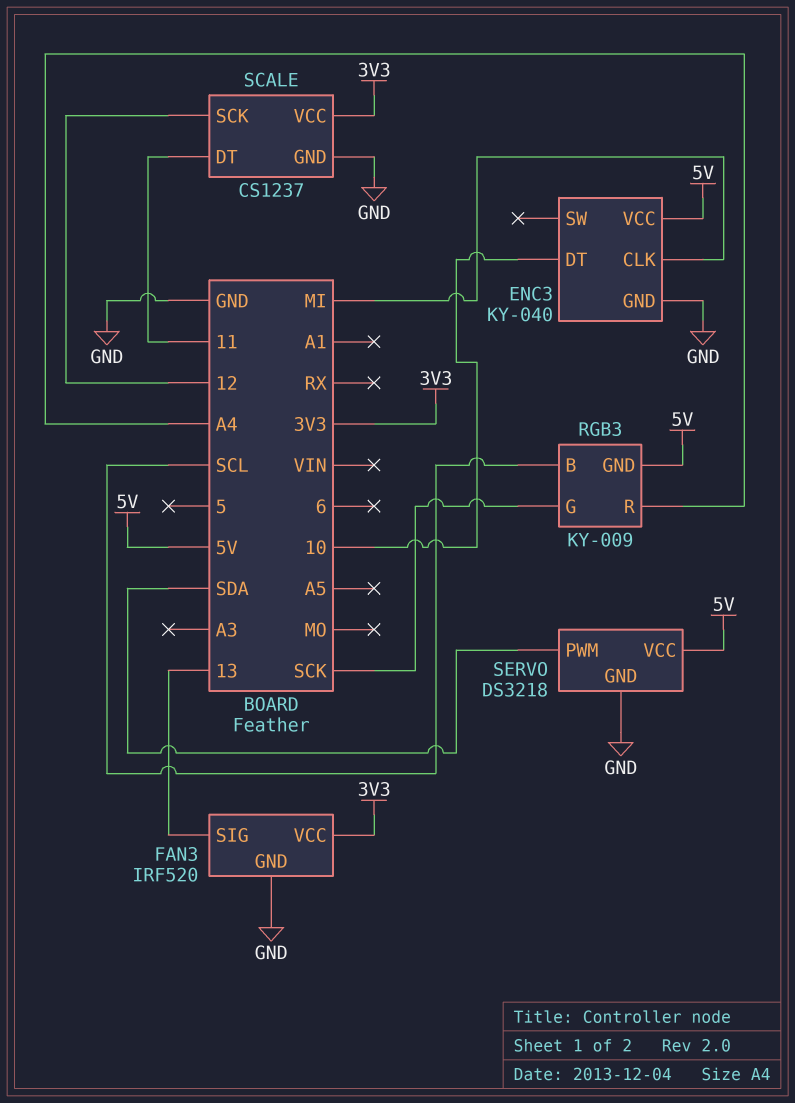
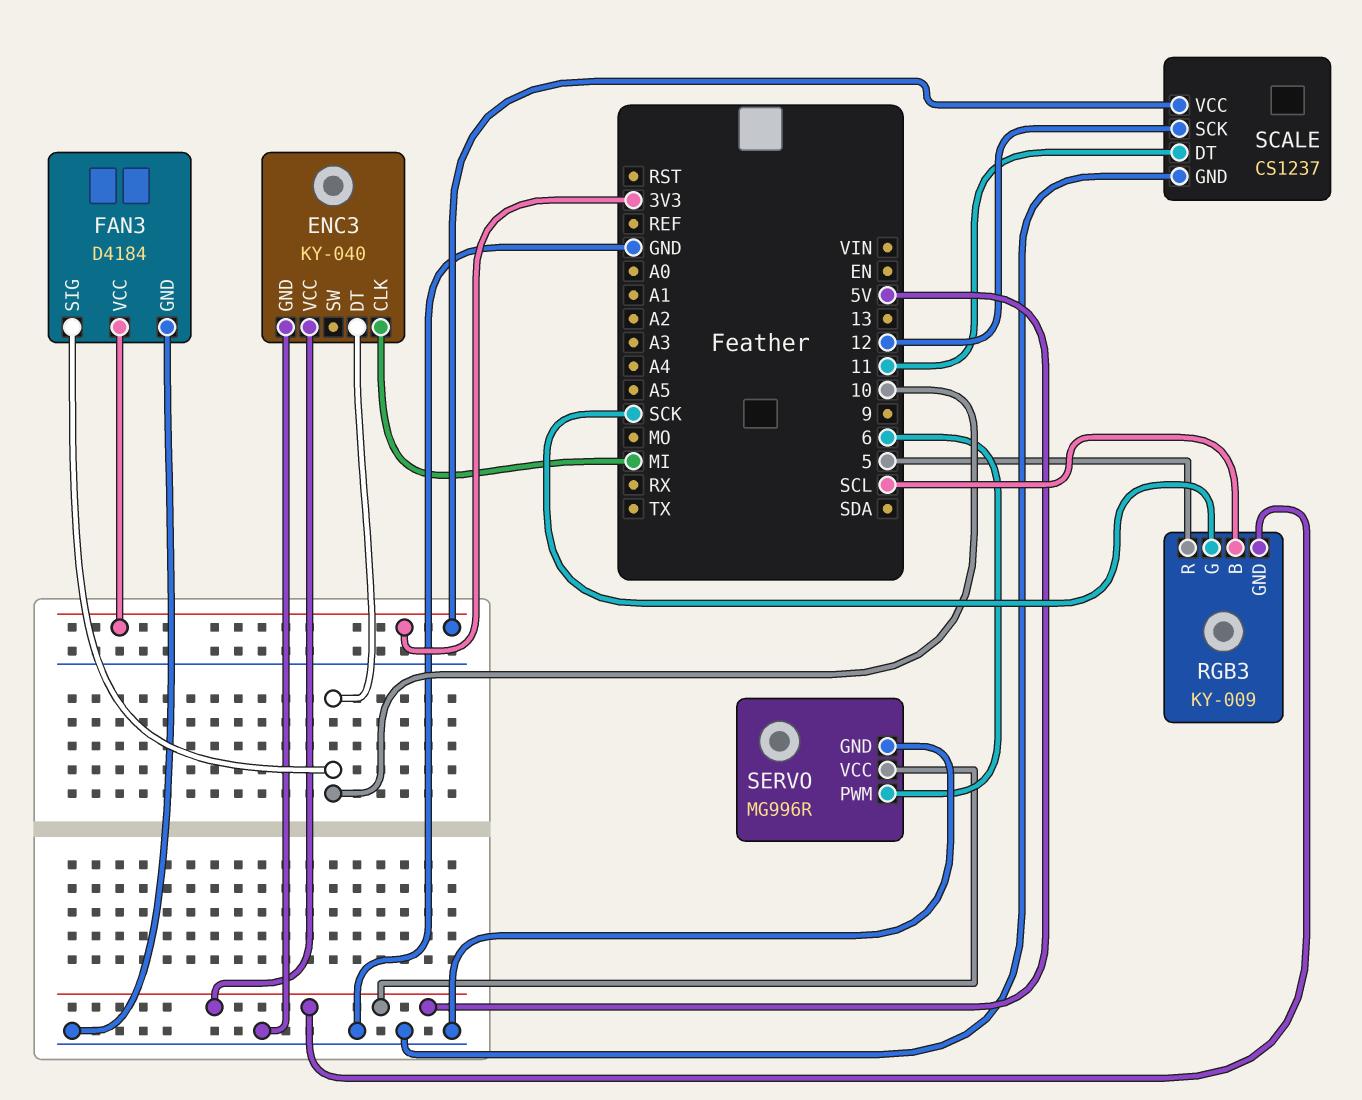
FAN3: IRF520 -> D4184
FAN3 pin SIG: 13 -> 10
RGB3 pin R: A4 -> 5
SERVO: DS3218 -> MG996R
SERVO pin PWM: SDA -> 6

